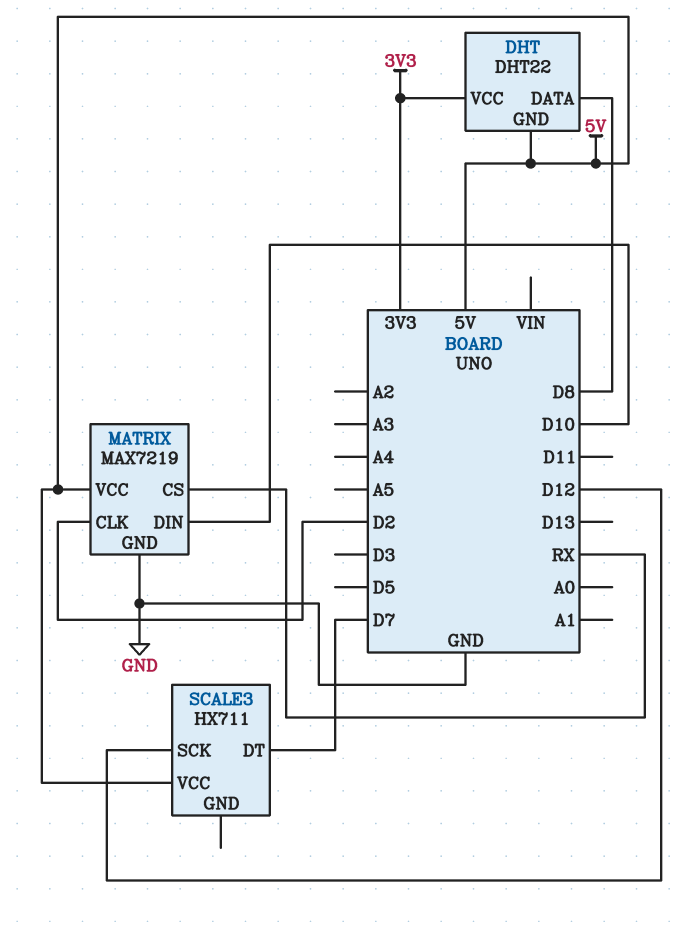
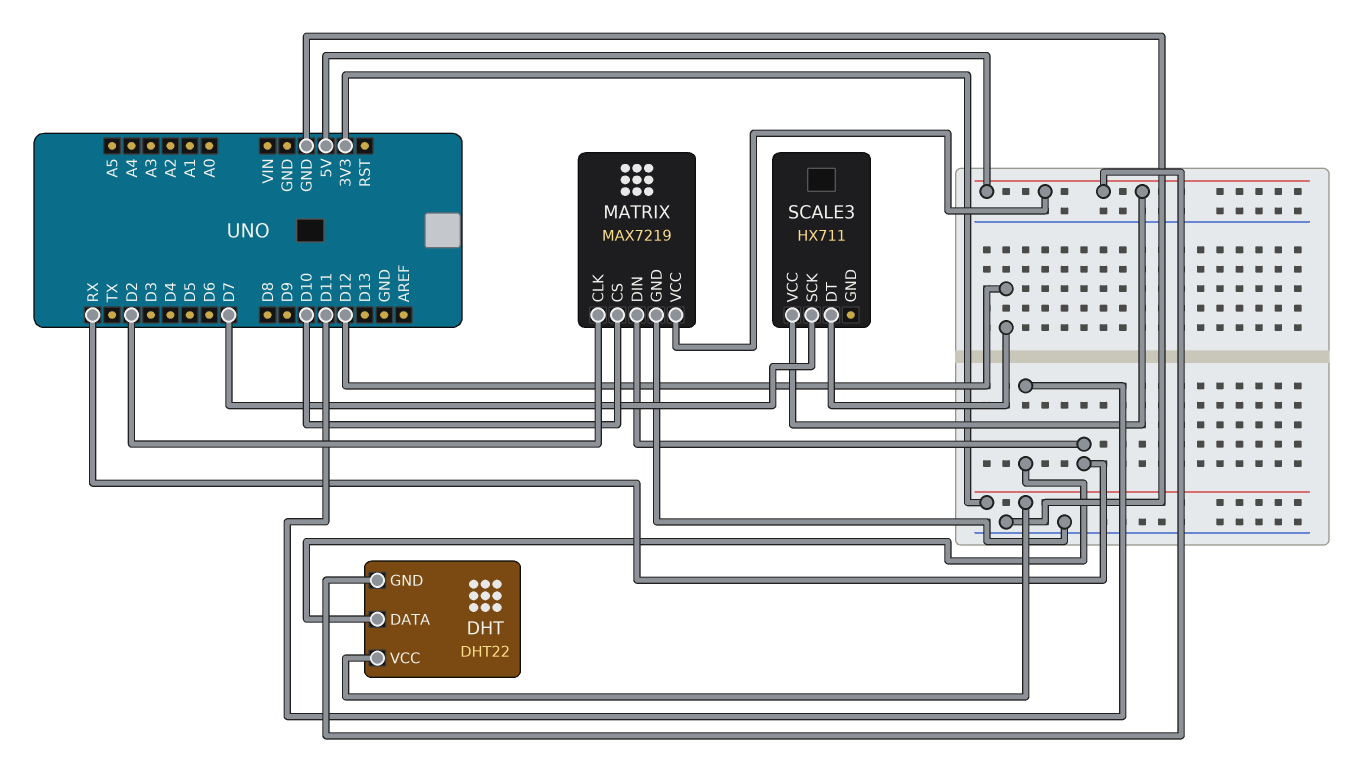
DHT pin DATA: D8 -> D11
MATRIX pin CS: RX -> D10
MATRIX pin DIN: D10 -> RX
SCALE3 pin DT: D7 -> D12
SCALE3 pin SCK: D12 -> D7

